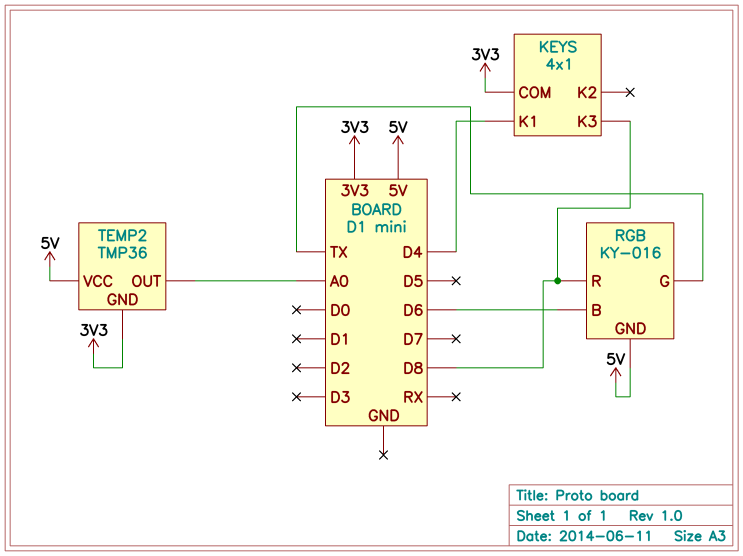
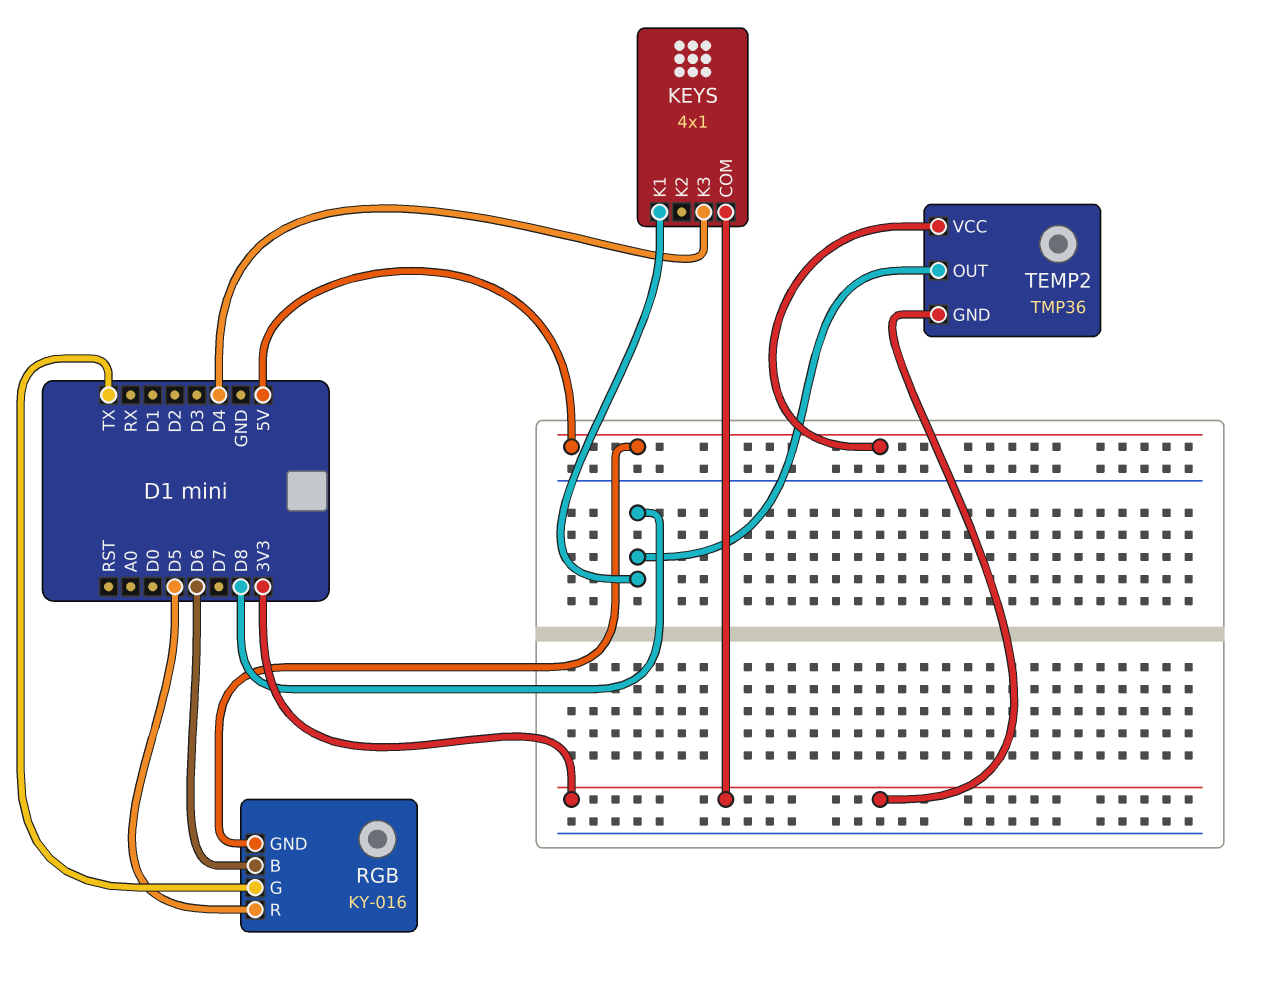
KEYS pin K1: D4 -> D8
KEYS pin K3: D8 -> D4
RGB pin R: D8 -> D5
TEMP2 pin OUT: A0 -> D8

